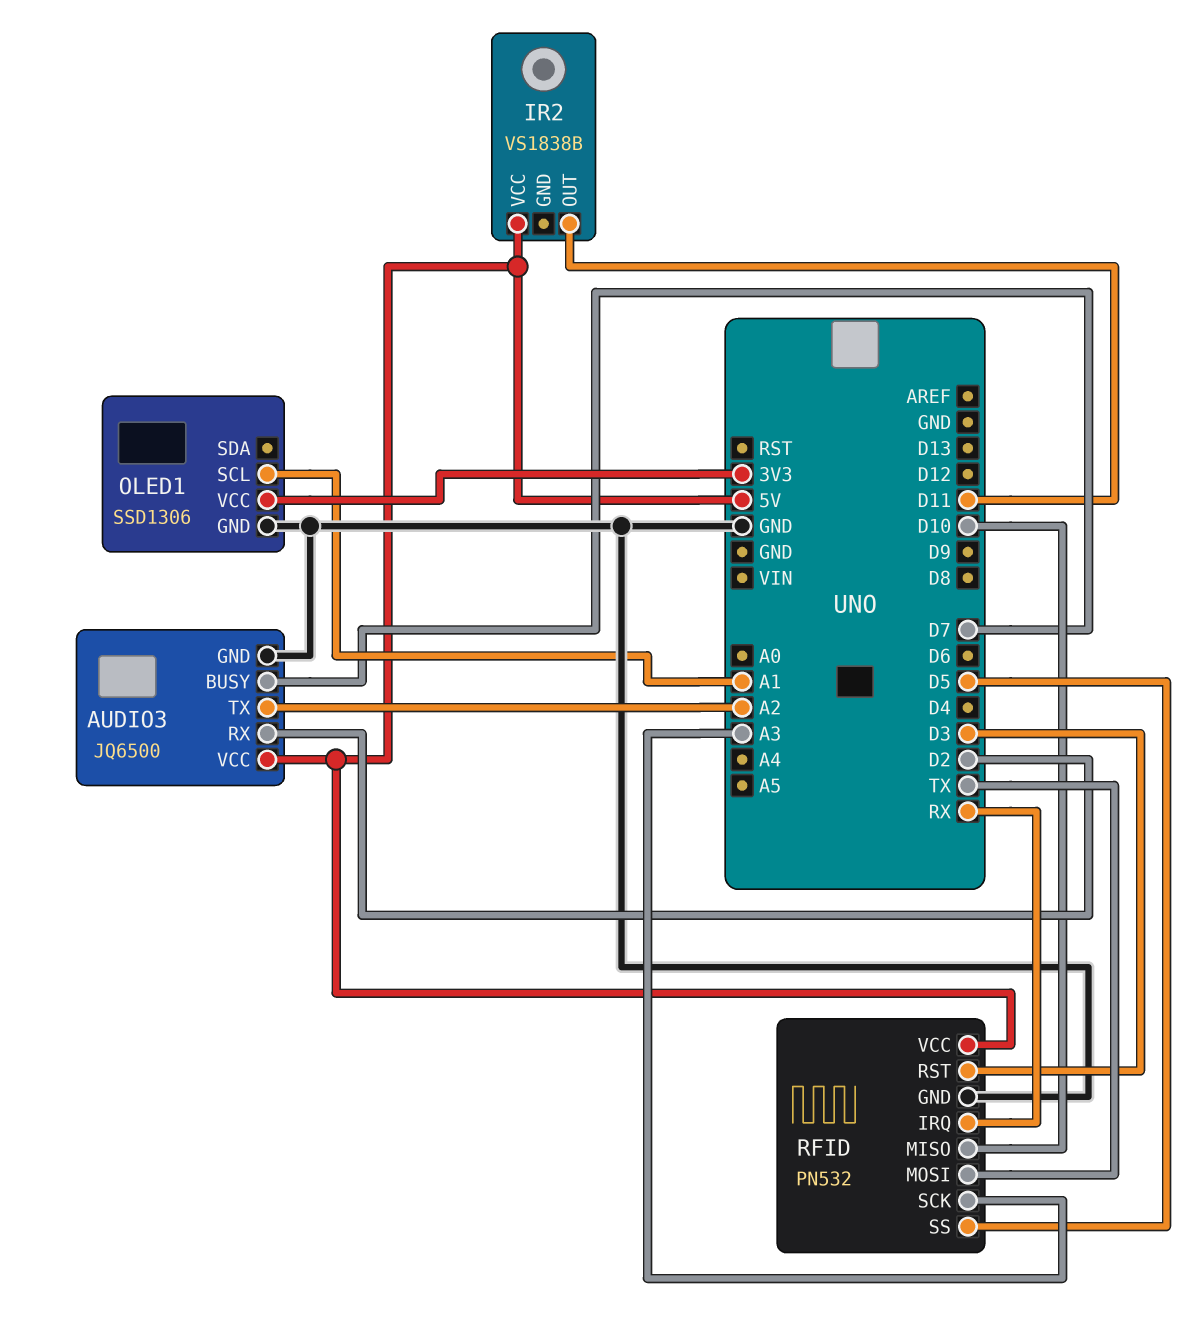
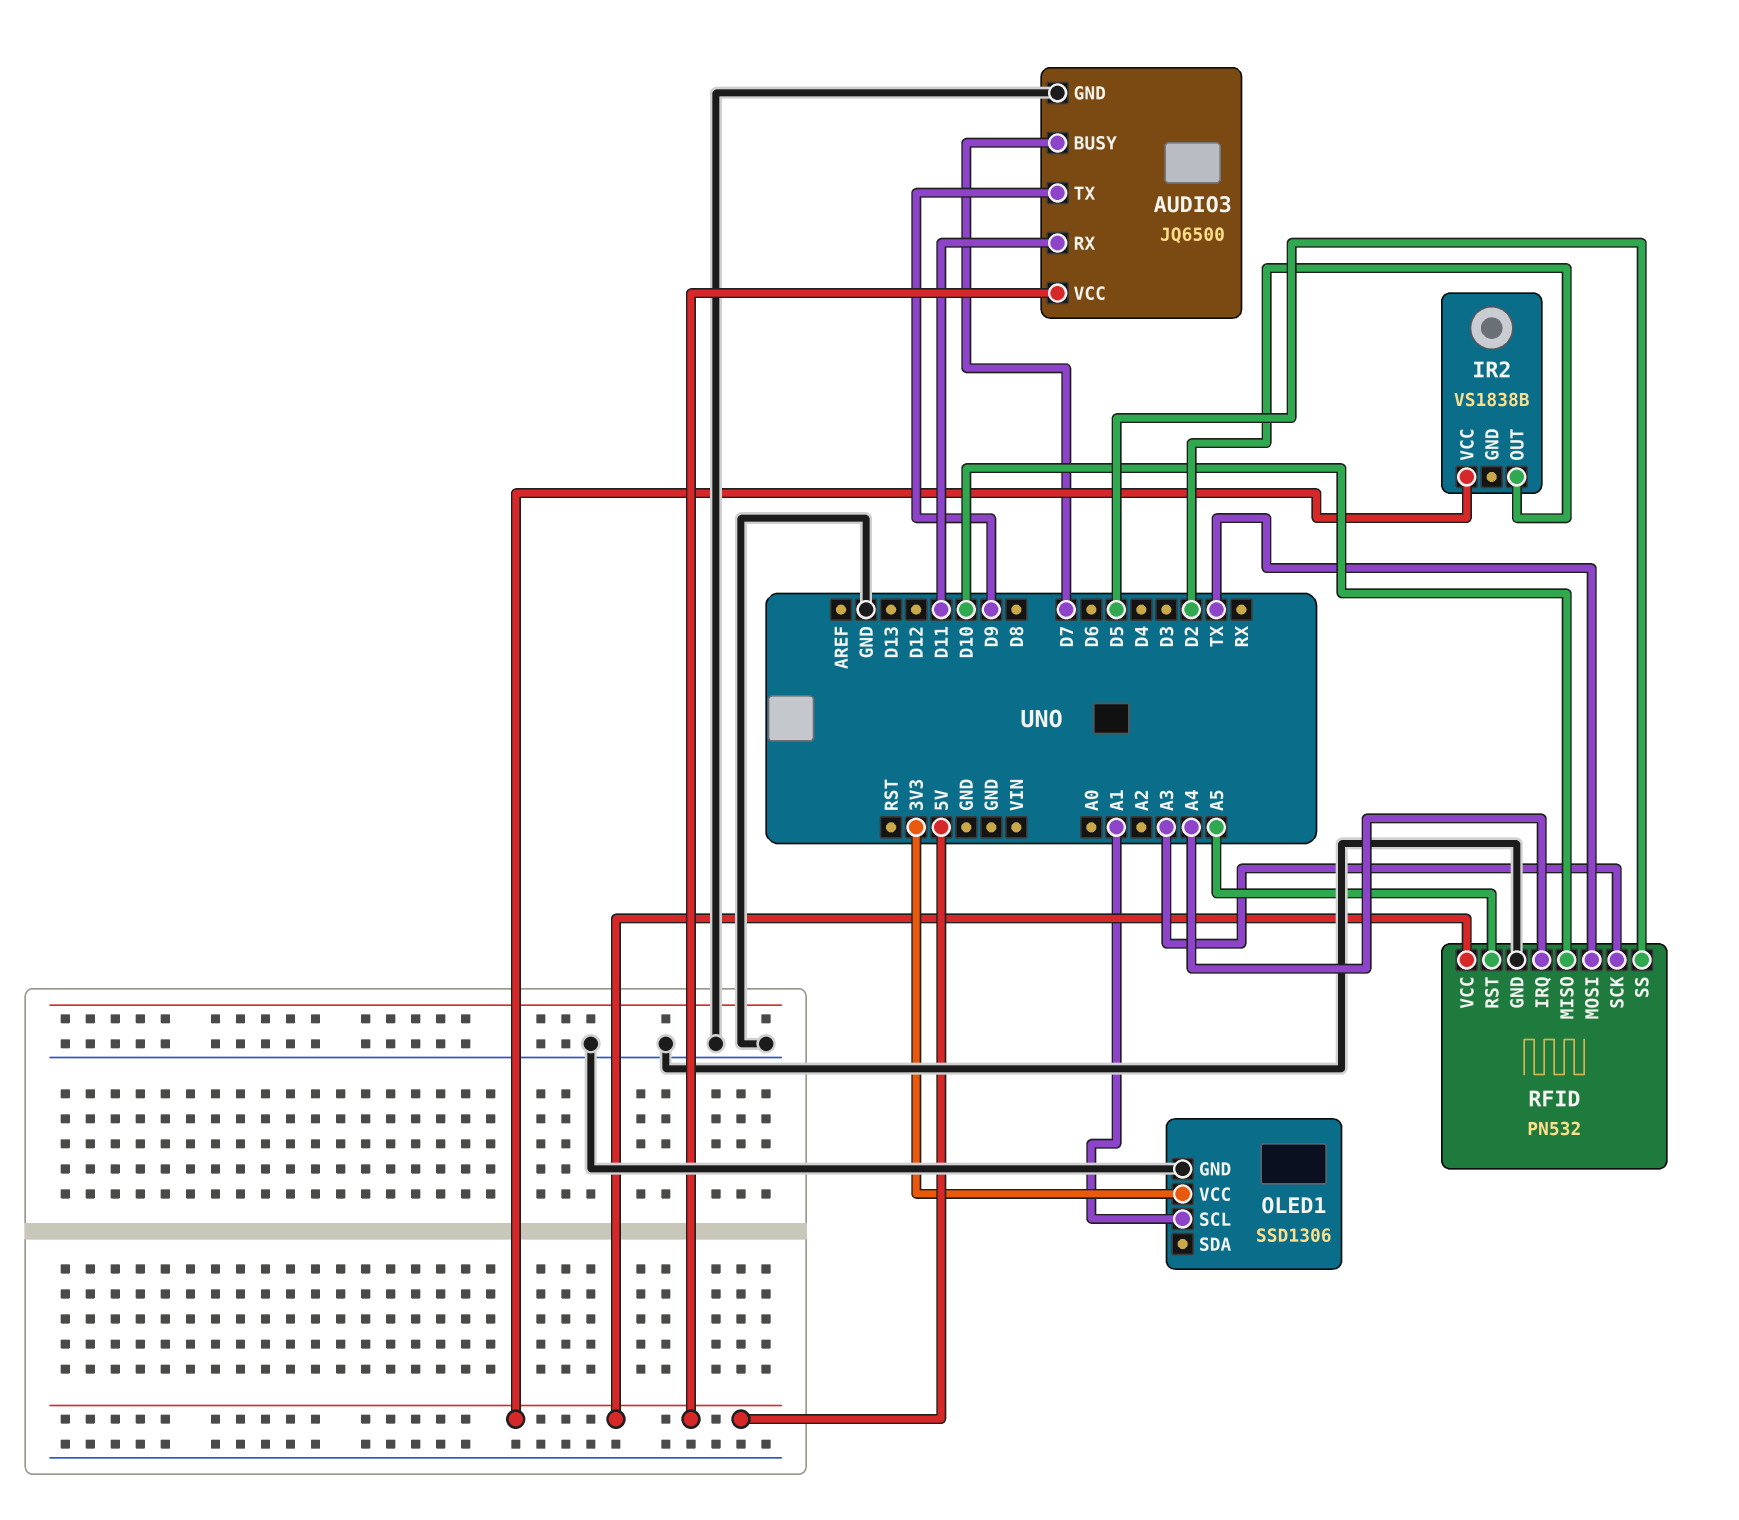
AUDIO3 pin RX: D2 -> D11
AUDIO3 pin TX: A2 -> D9
IR2 pin OUT: D11 -> D2
RFID pin IRQ: RX -> A4
RFID pin RST: D3 -> A5

